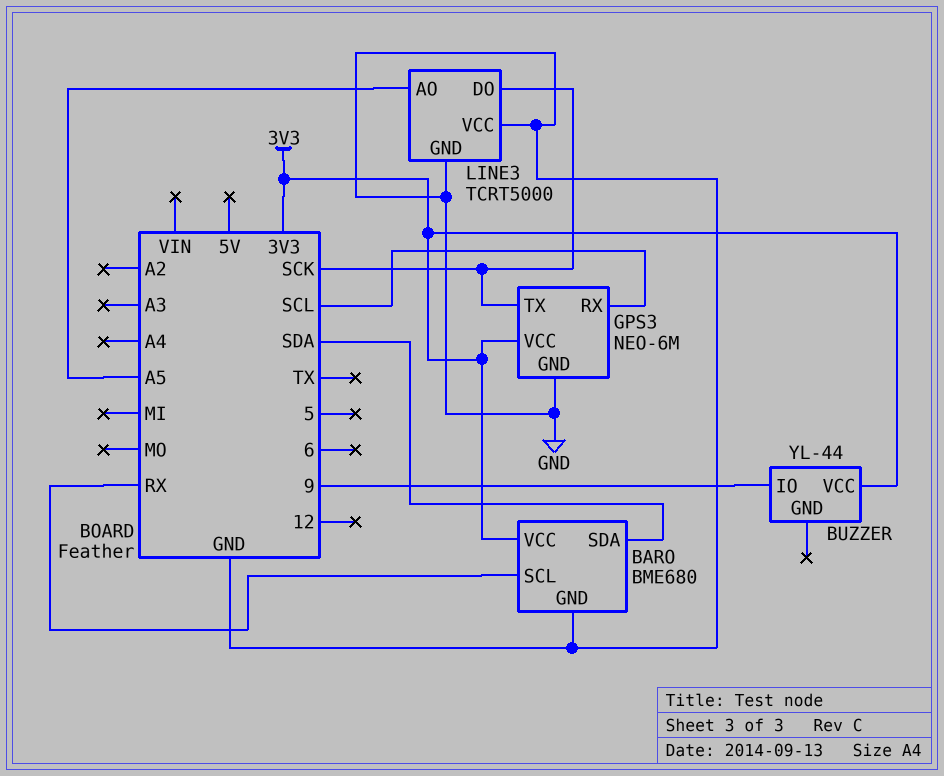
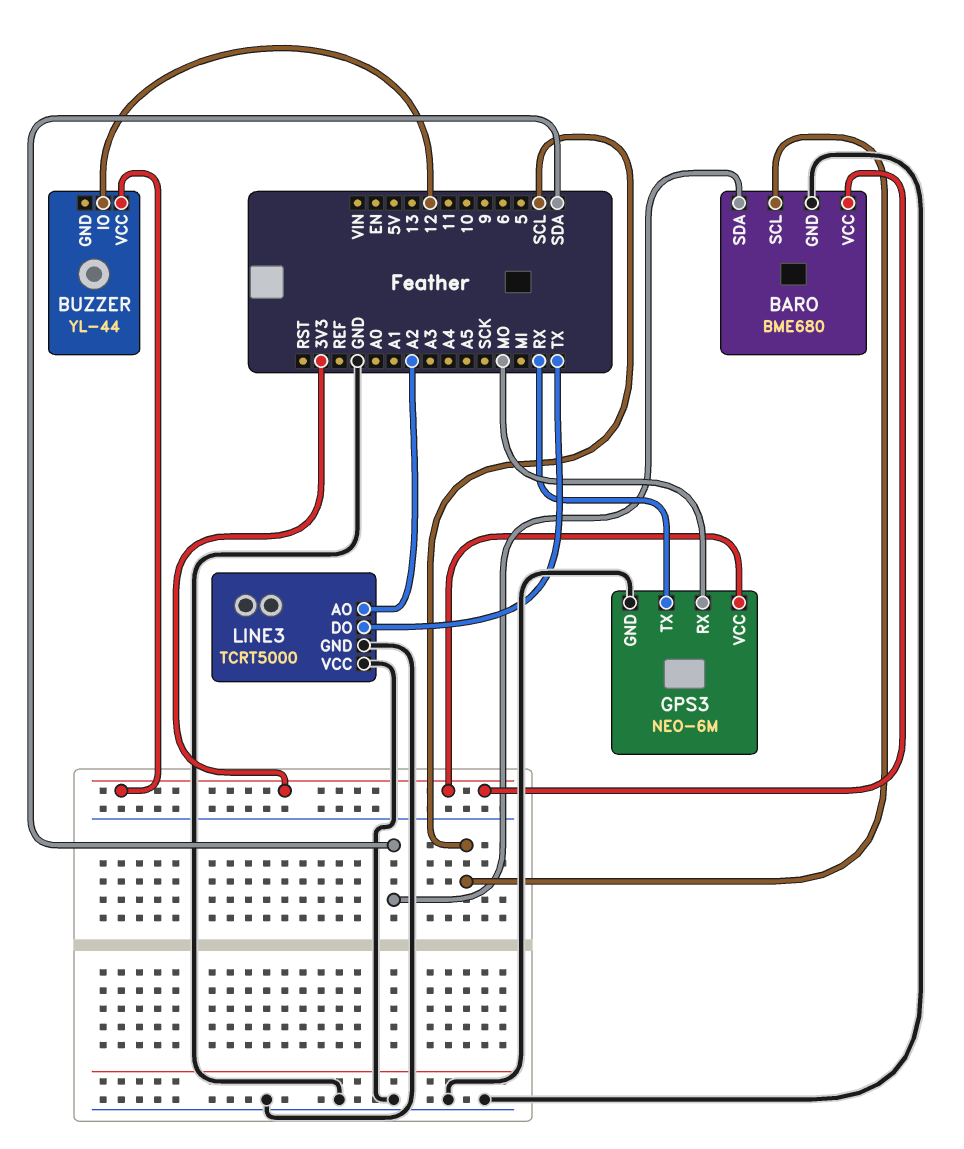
BARO pin SCL: RX -> SCL
BUZZER pin IO: 9 -> 12
GPS3 pin RX: SCL -> MO
GPS3 pin TX: SCK -> RX
LINE3 pin AO: A5 -> A2
LINE3 pin DO: SCK -> TX

